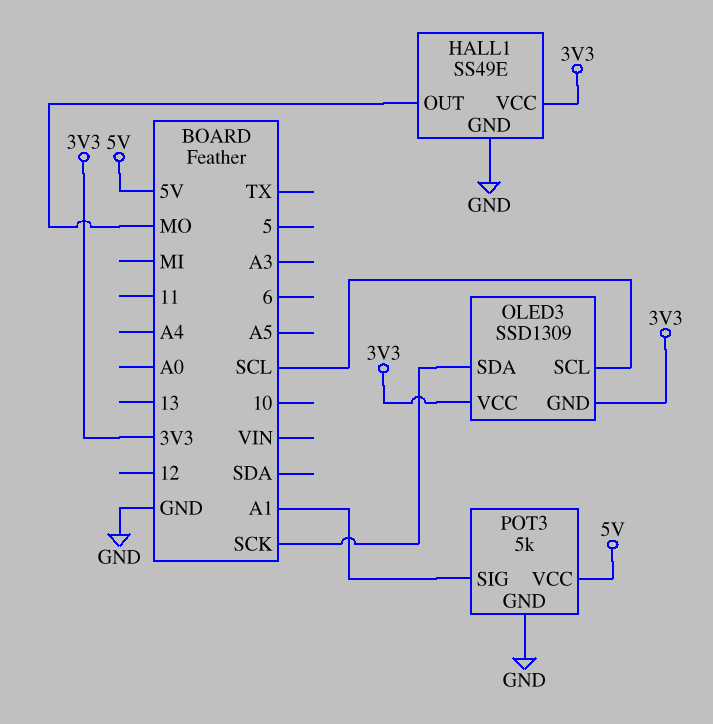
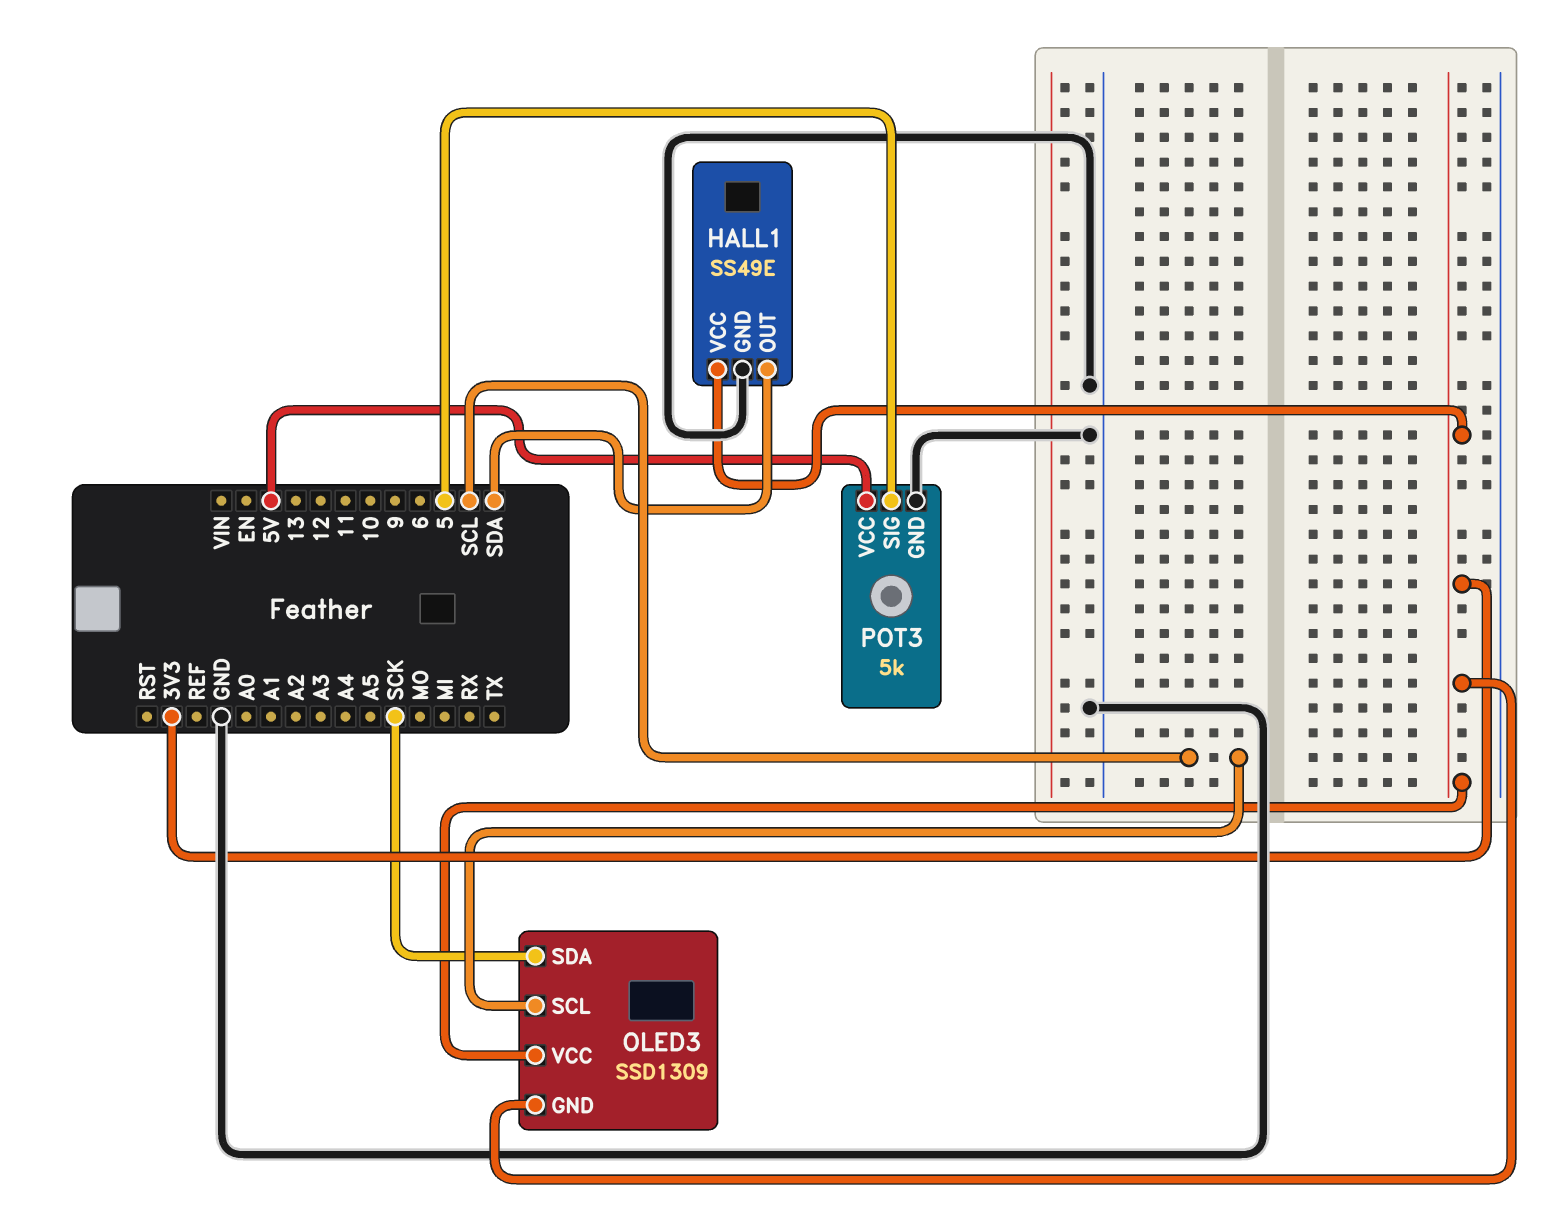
HALL1 pin OUT: MO -> SDA
POT3 pin SIG: A1 -> 5

